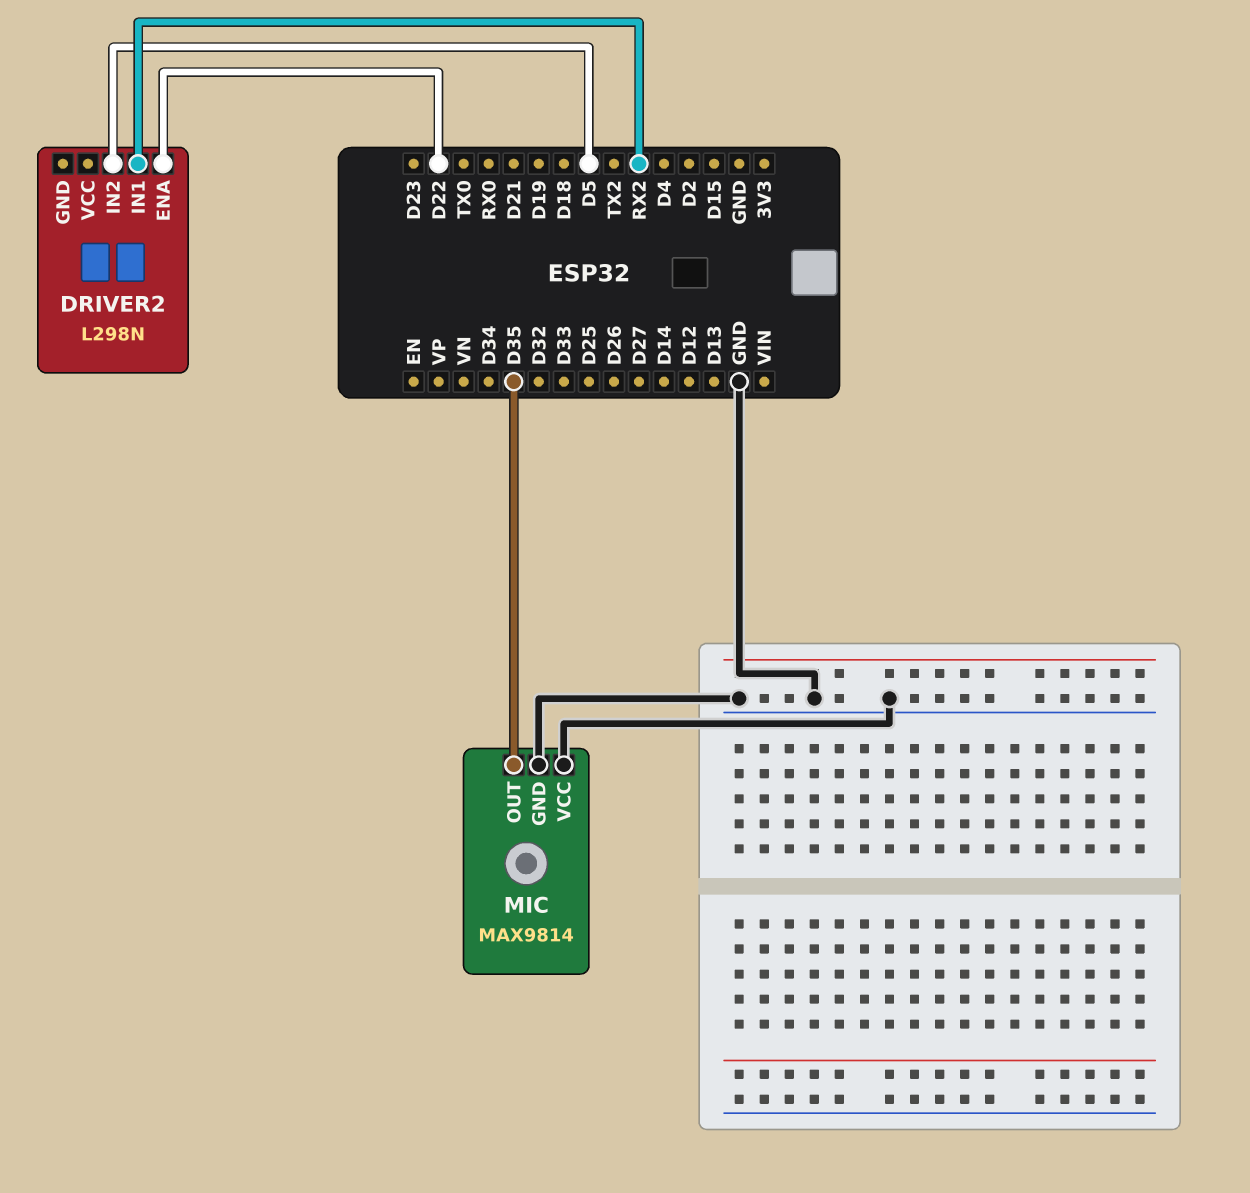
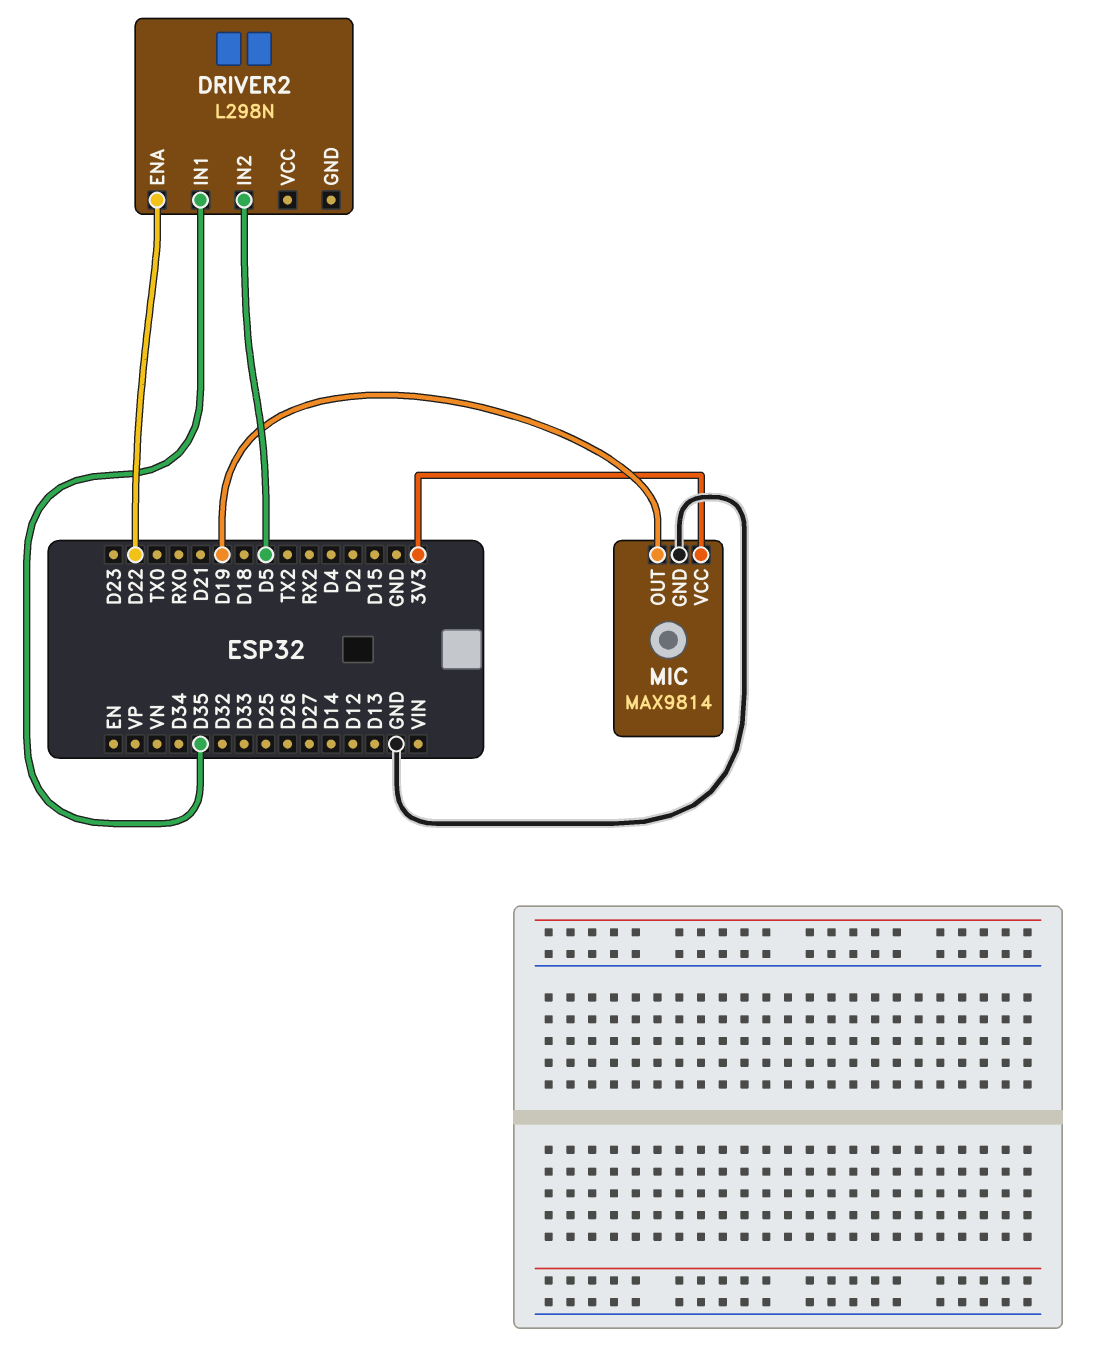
DRIVER2 pin IN1: RX2 -> D35
MIC pin OUT: D35 -> D19
MIC pin VCC: GND -> 3V3

